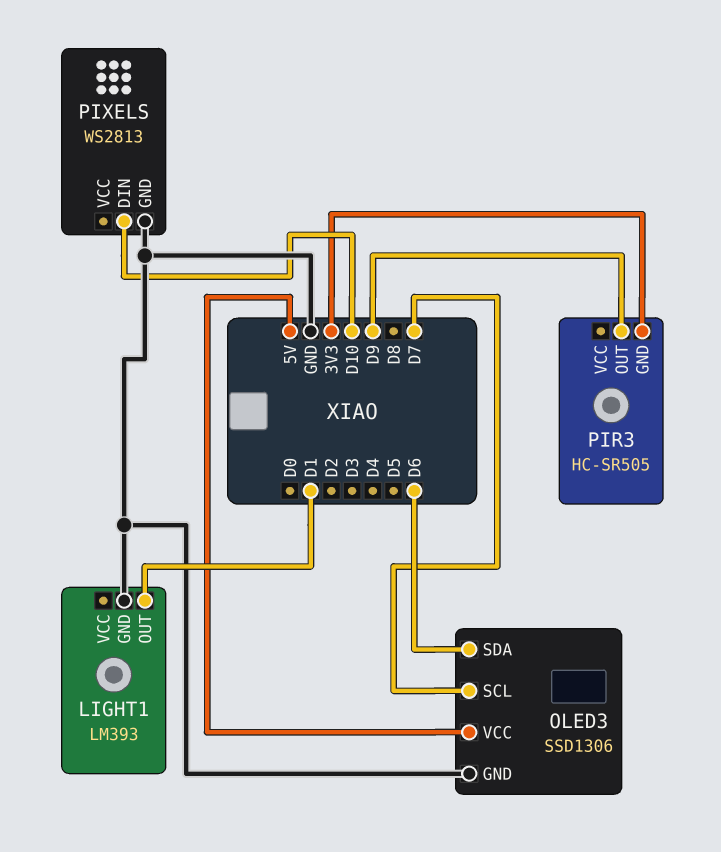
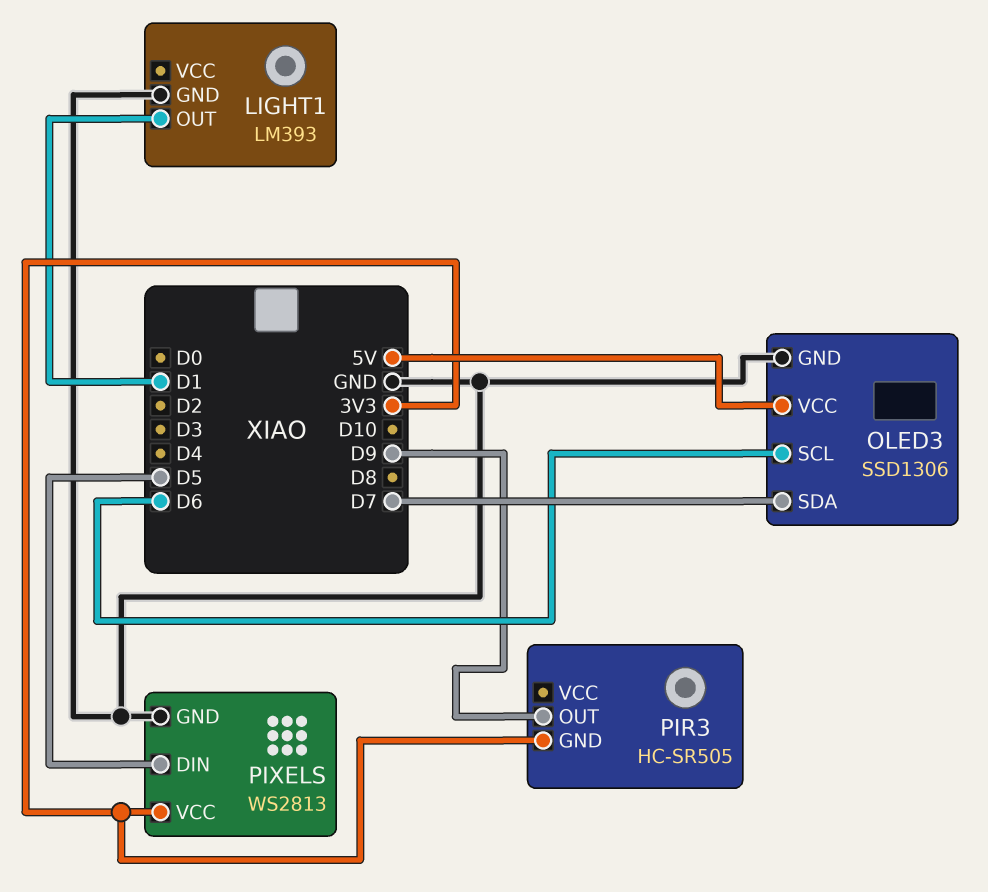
OLED3 pin SCL: D7 -> D6
OLED3 pin SDA: D6 -> D7
PIXELS pin DIN: D10 -> D5
PIXELS pin VCC: none -> 3V3

